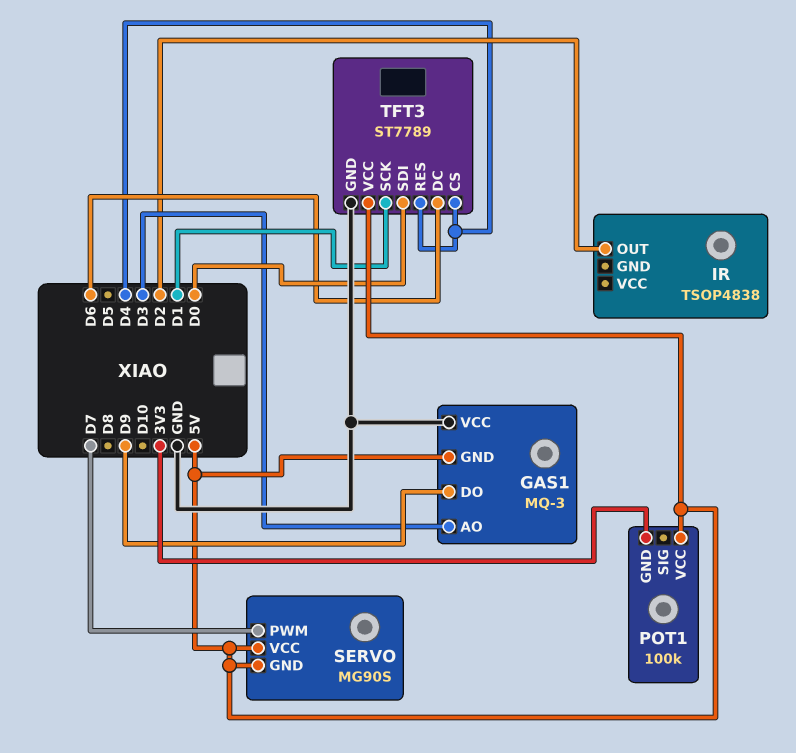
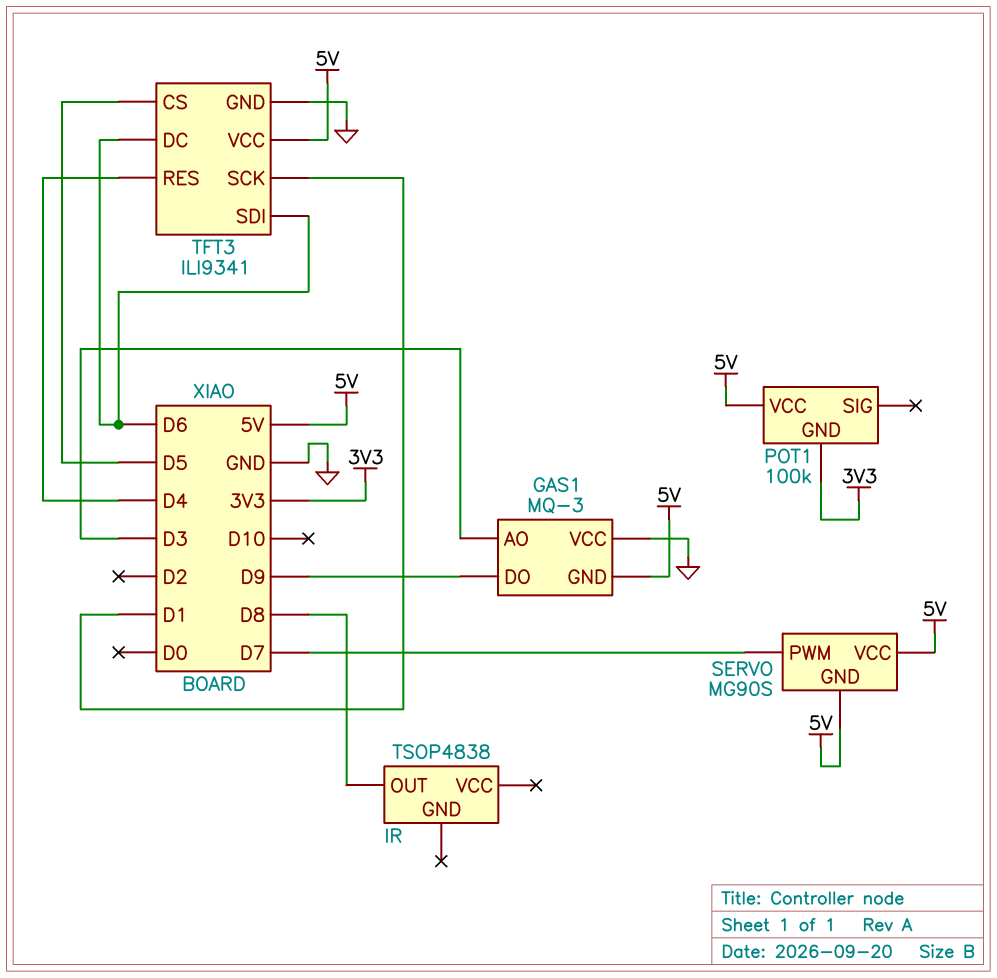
IR pin OUT: D2 -> D8
TFT3: ST7789 -> ILI9341
TFT3 pin CS: D4 -> D5
TFT3 pin SDI: D0 -> D6

